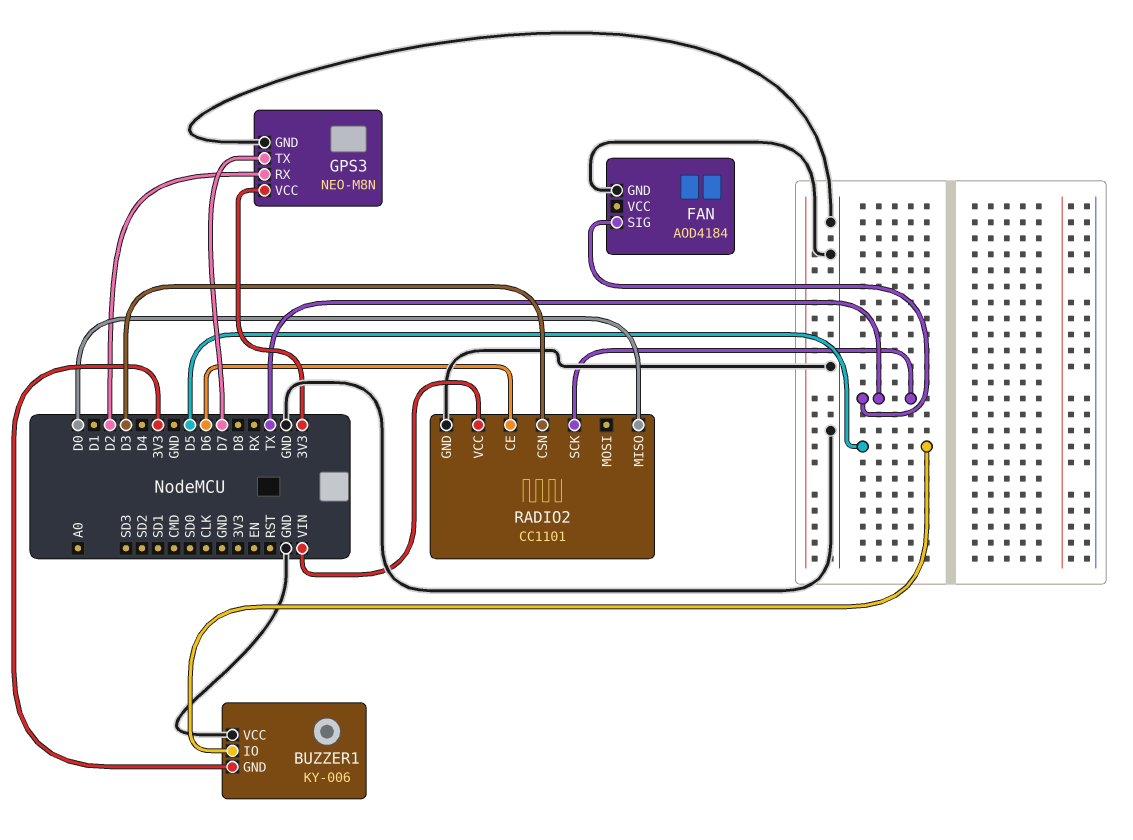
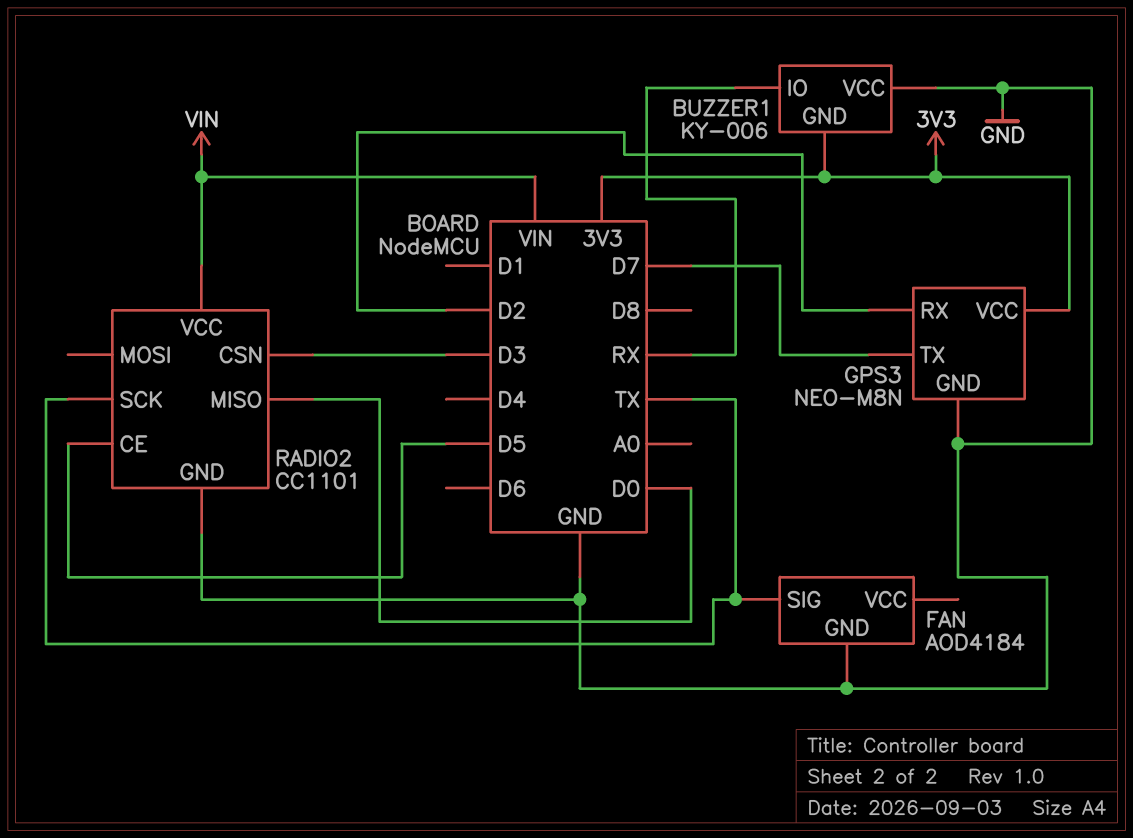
BUZZER1 pin IO: D5 -> RX
RADIO2 pin CE: D6 -> D5

